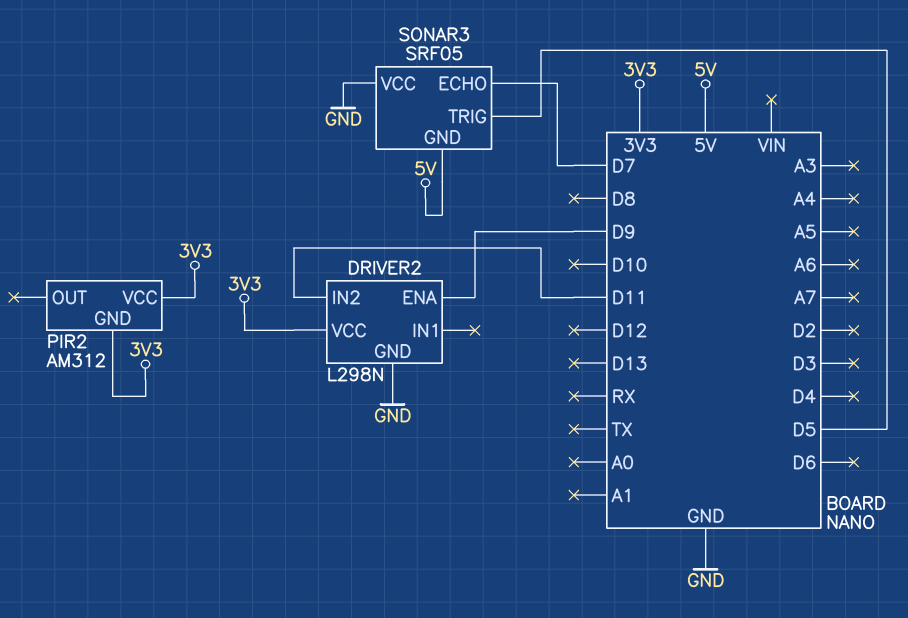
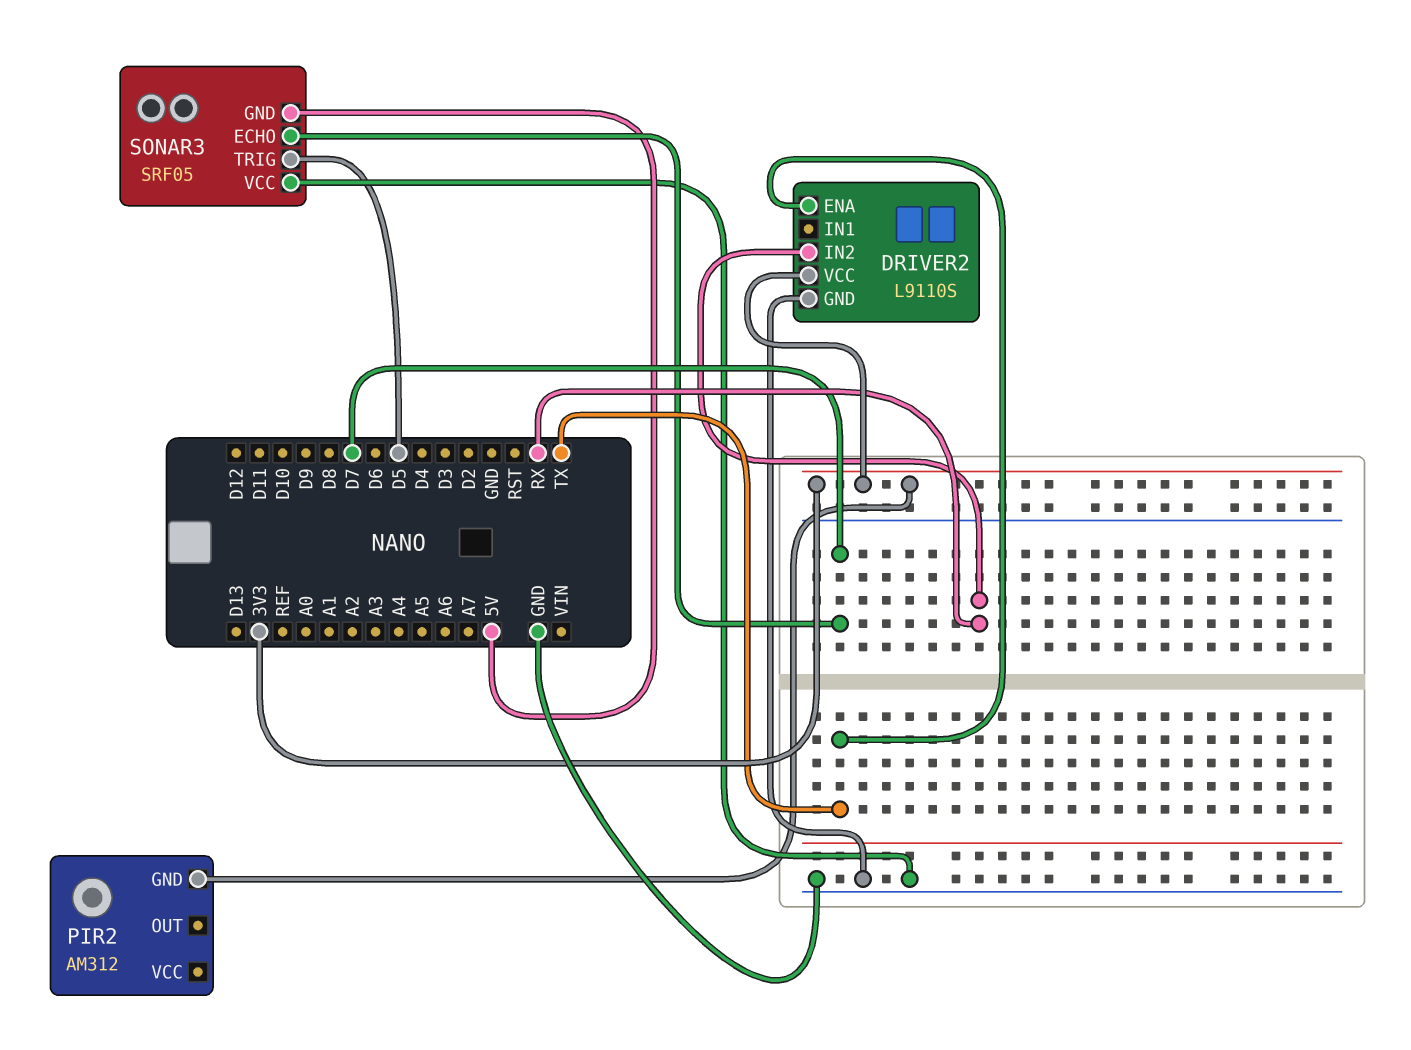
DRIVER2: L298N -> L9110S
DRIVER2 pin ENA: D9 -> TX
DRIVER2 pin IN2: D11 -> RX
PIR2 pin VCC: 3V3 -> none

